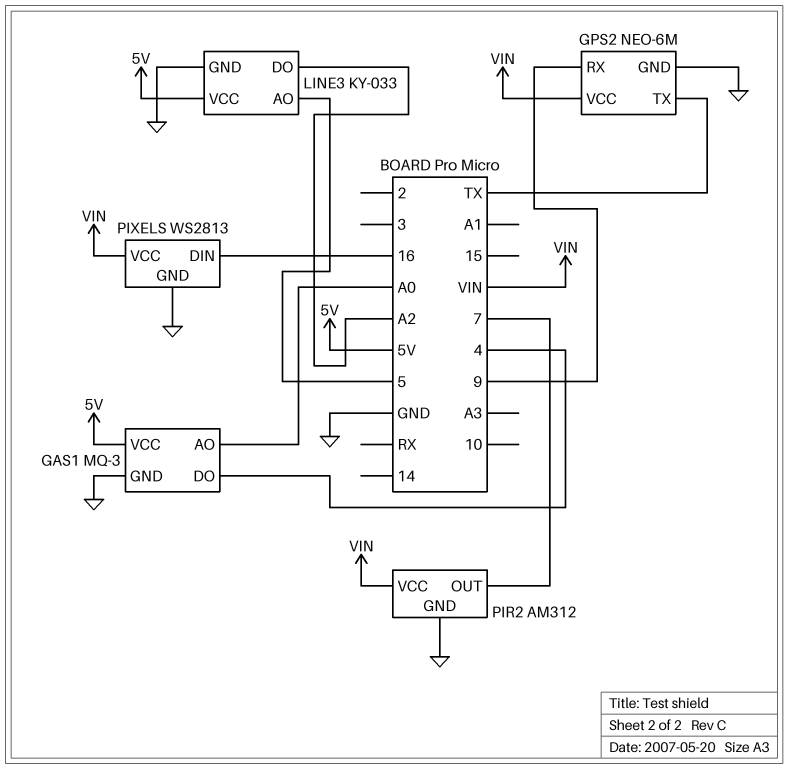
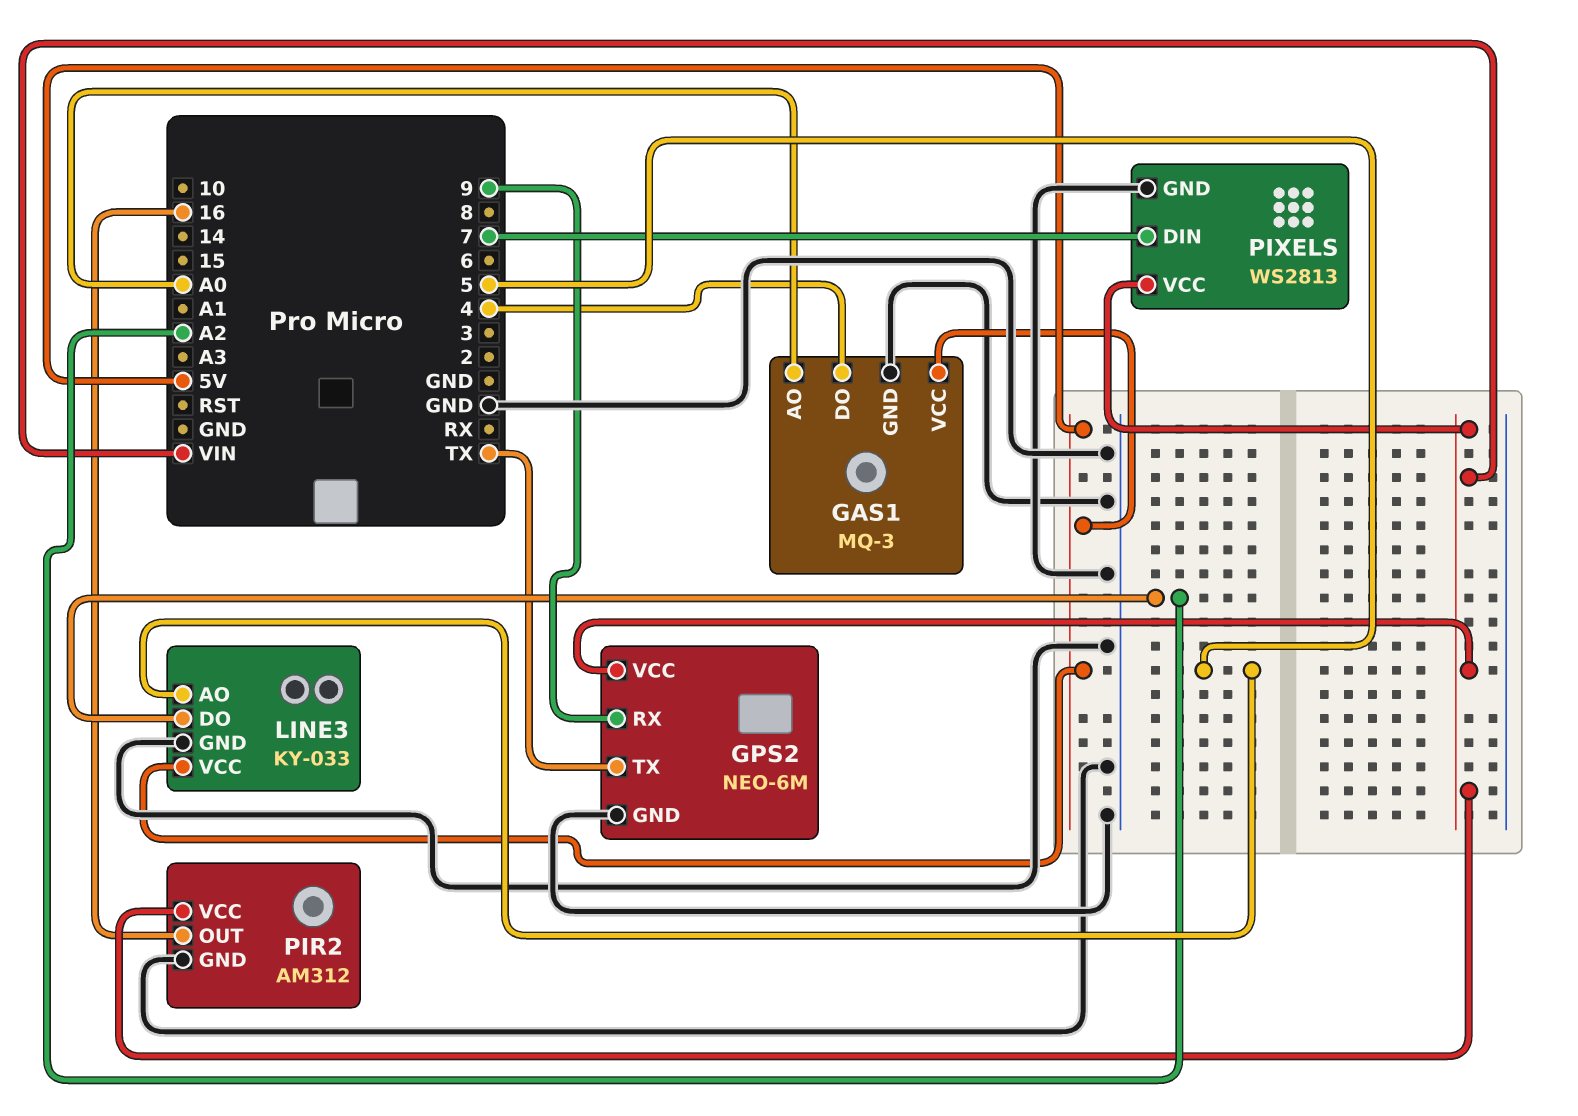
PIR2 pin OUT: 7 -> 16
PIXELS pin DIN: 16 -> 7

